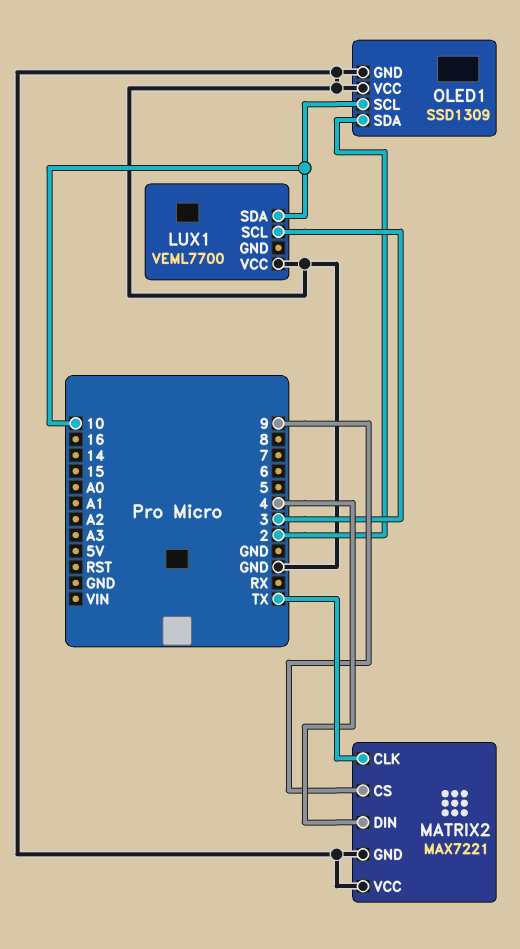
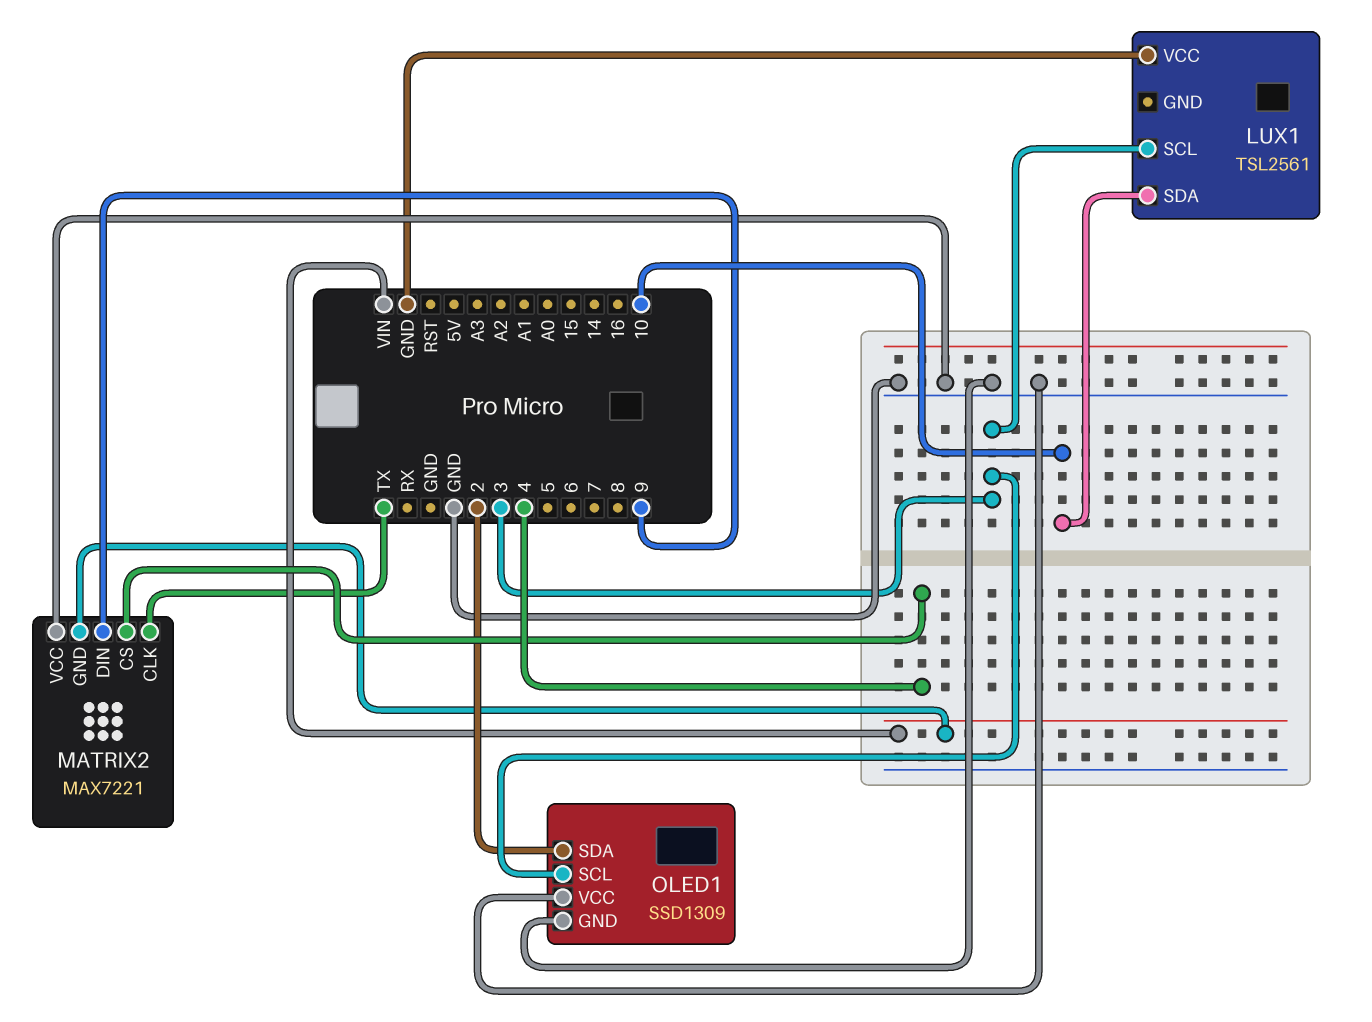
LUX1: VEML7700 -> TSL2561
MATRIX2 pin CS: 9 -> 4
MATRIX2 pin DIN: 4 -> 9
MATRIX2 pin GND: GND -> VIN
OLED1 pin SCL: 10 -> 3

